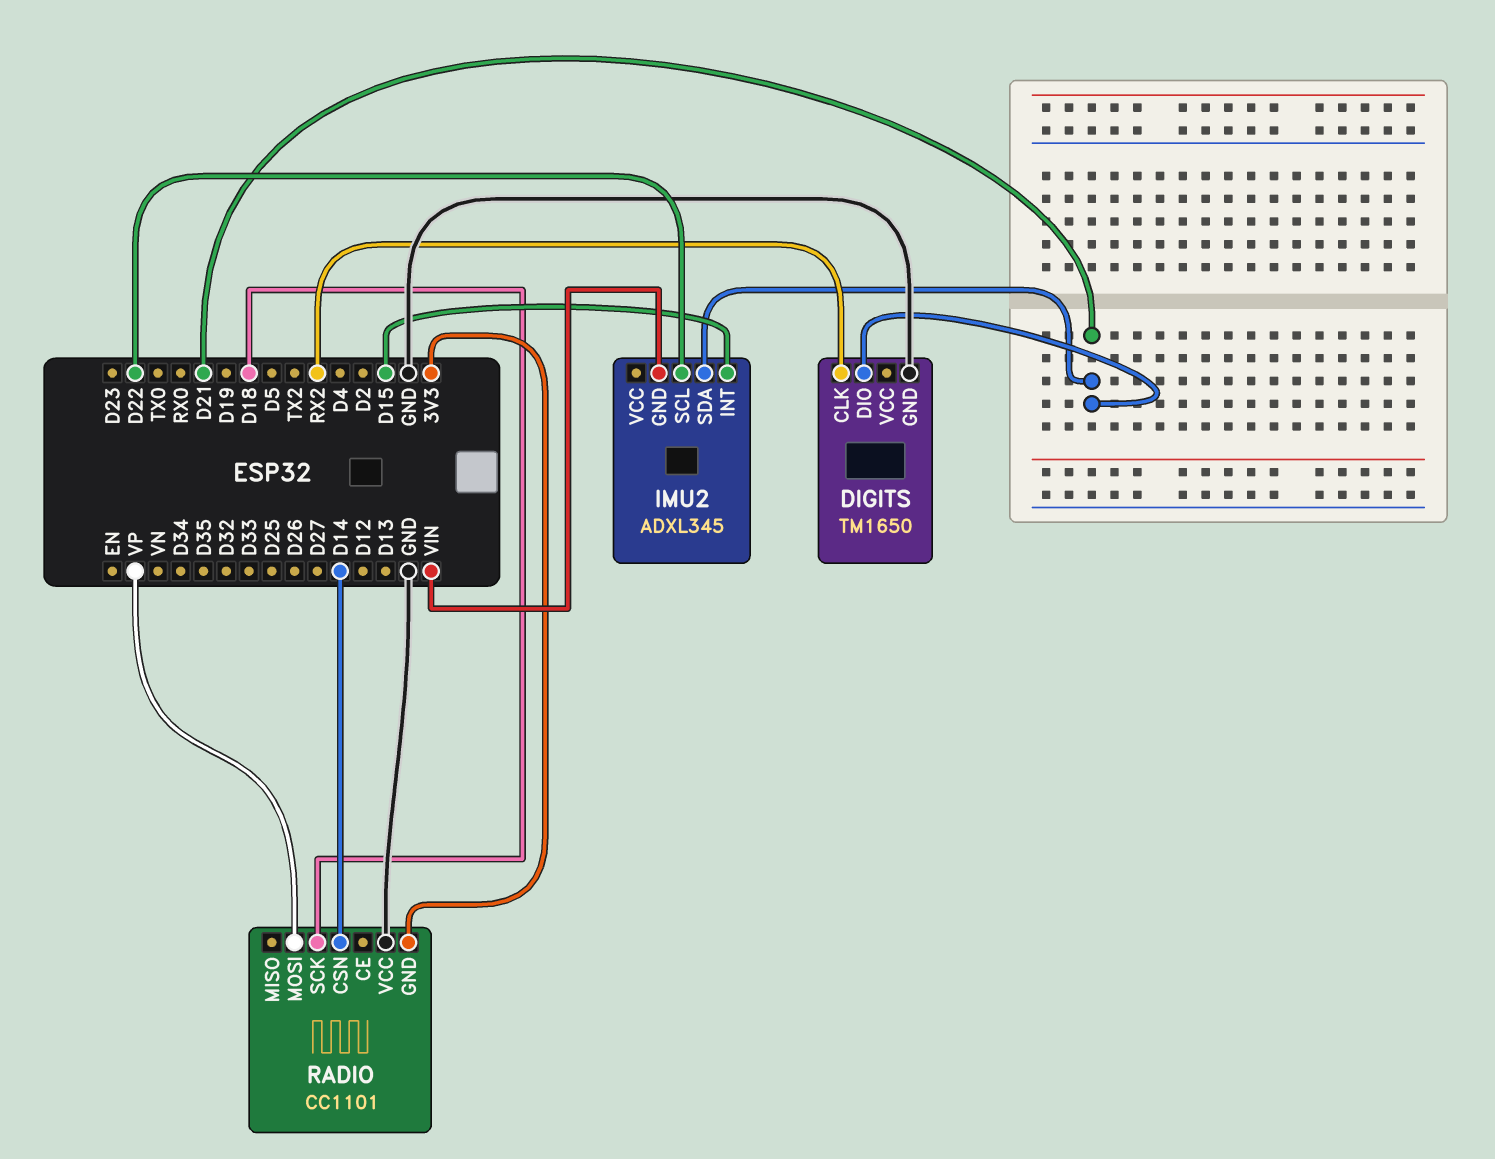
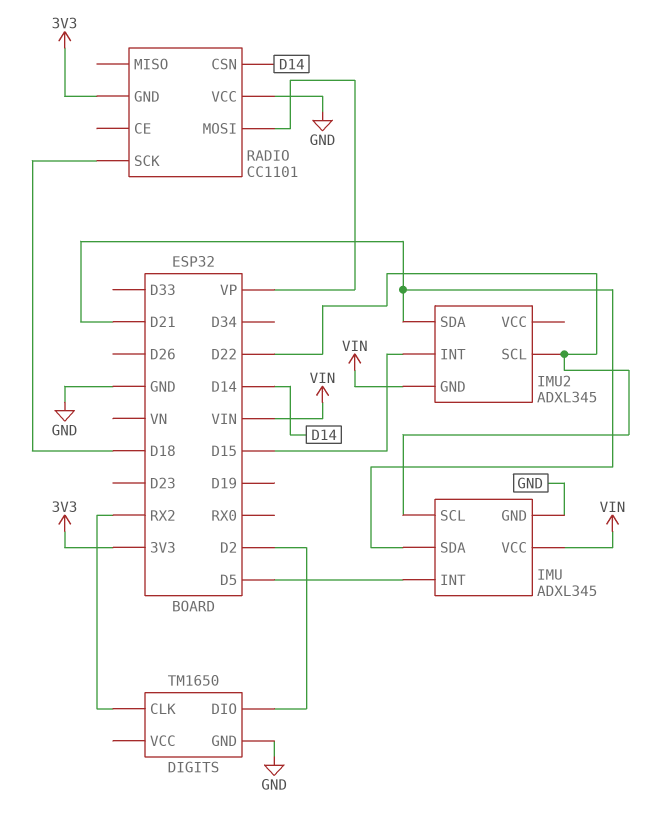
DIGITS pin DIO: D21 -> D2
IMU: none -> ADXL345
IMU pin GND: none -> GND
IMU pin INT: none -> D5
IMU pin SCL: none -> D22
IMU pin SDA: none -> D21
IMU pin VCC: none -> VIN

